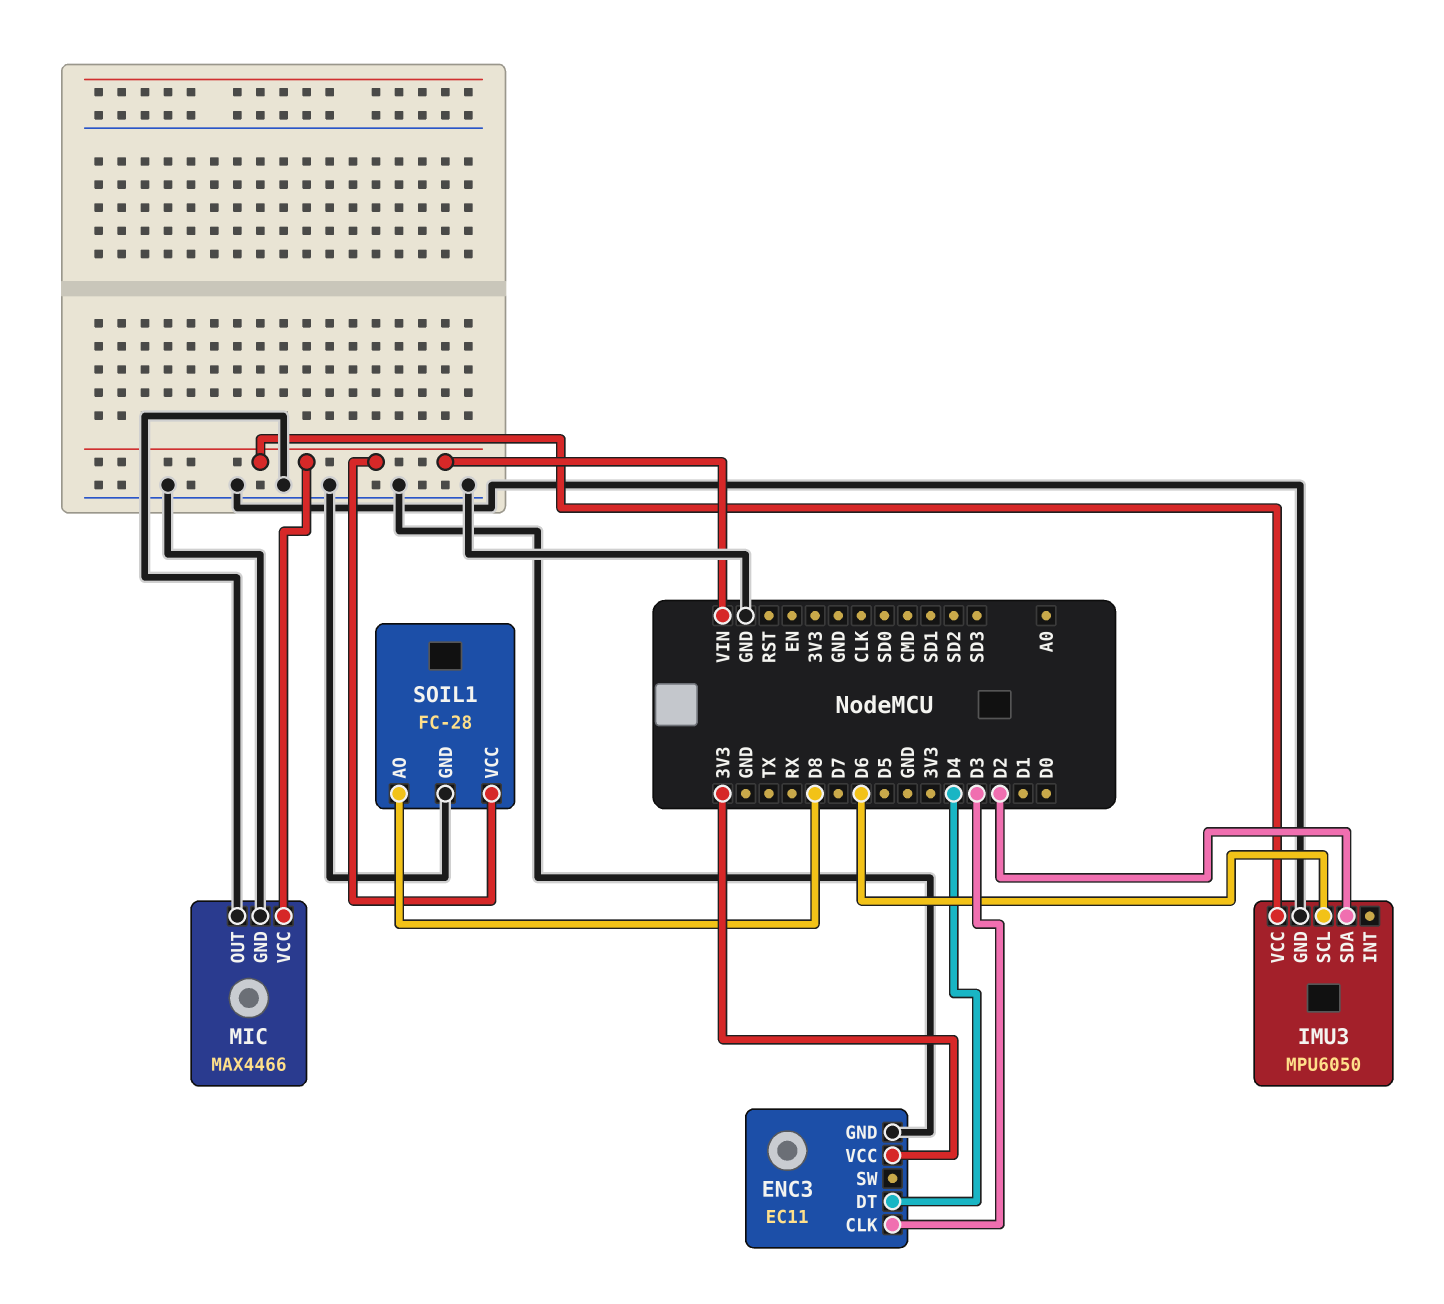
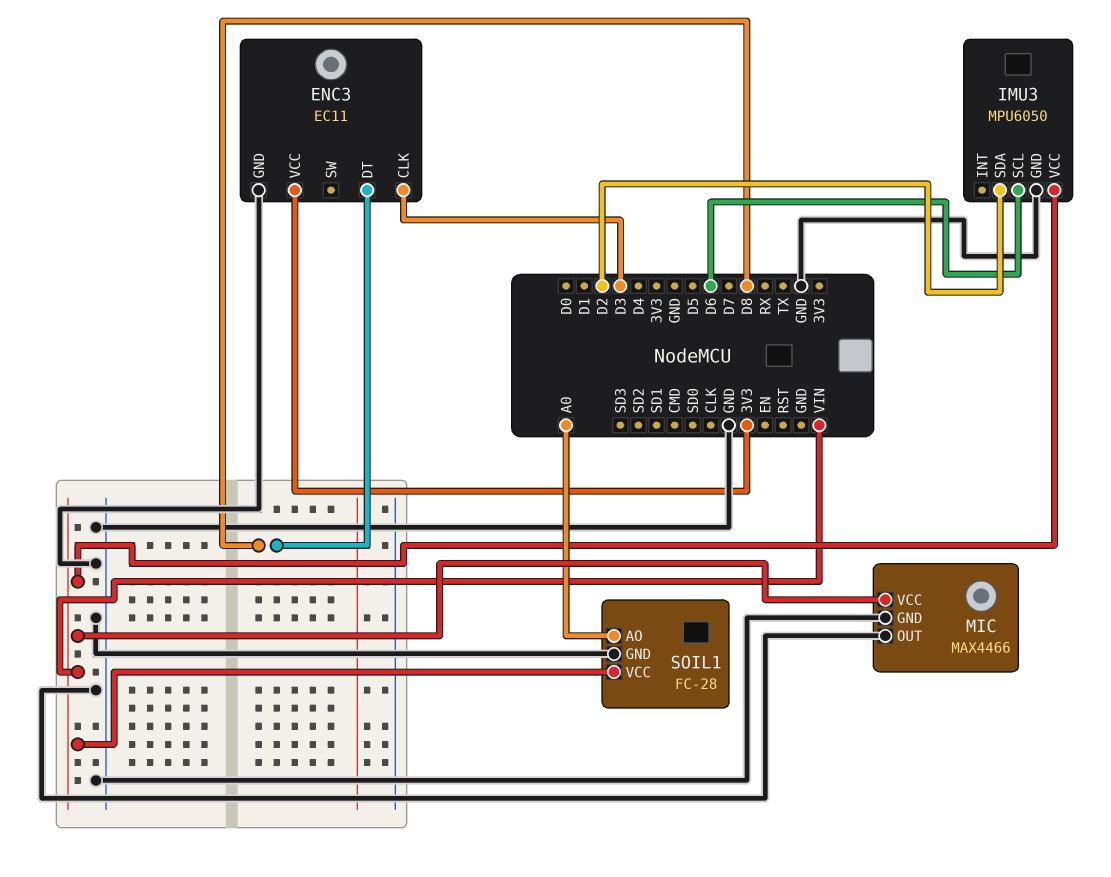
ENC3 pin DT: D4 -> D8
SOIL1 pin AO: D8 -> A0

